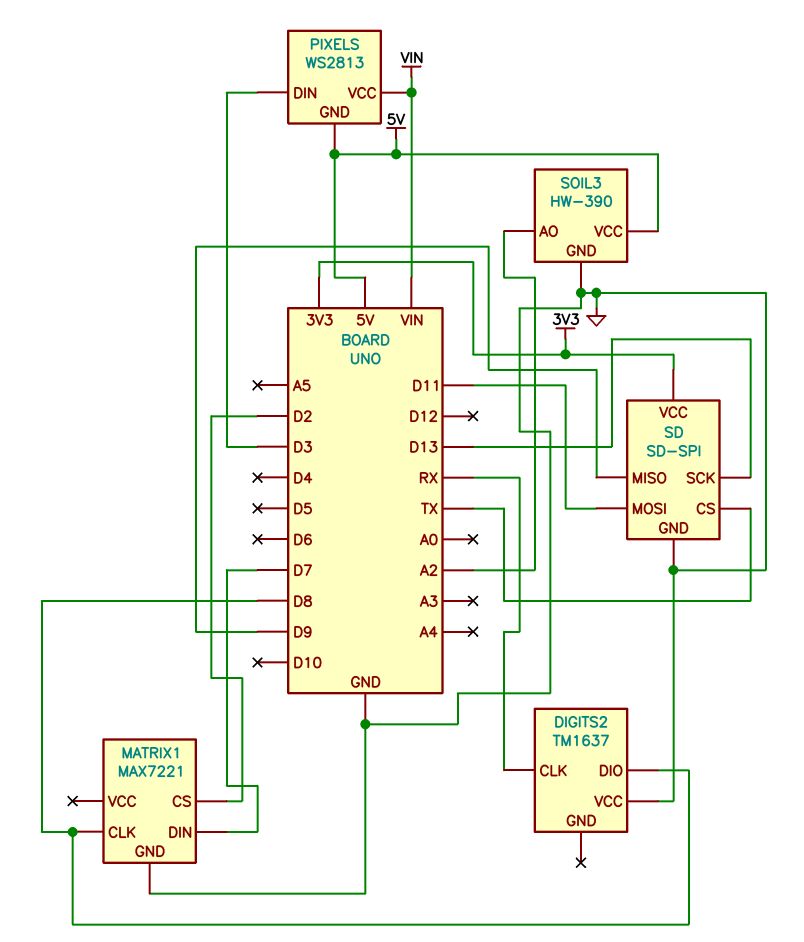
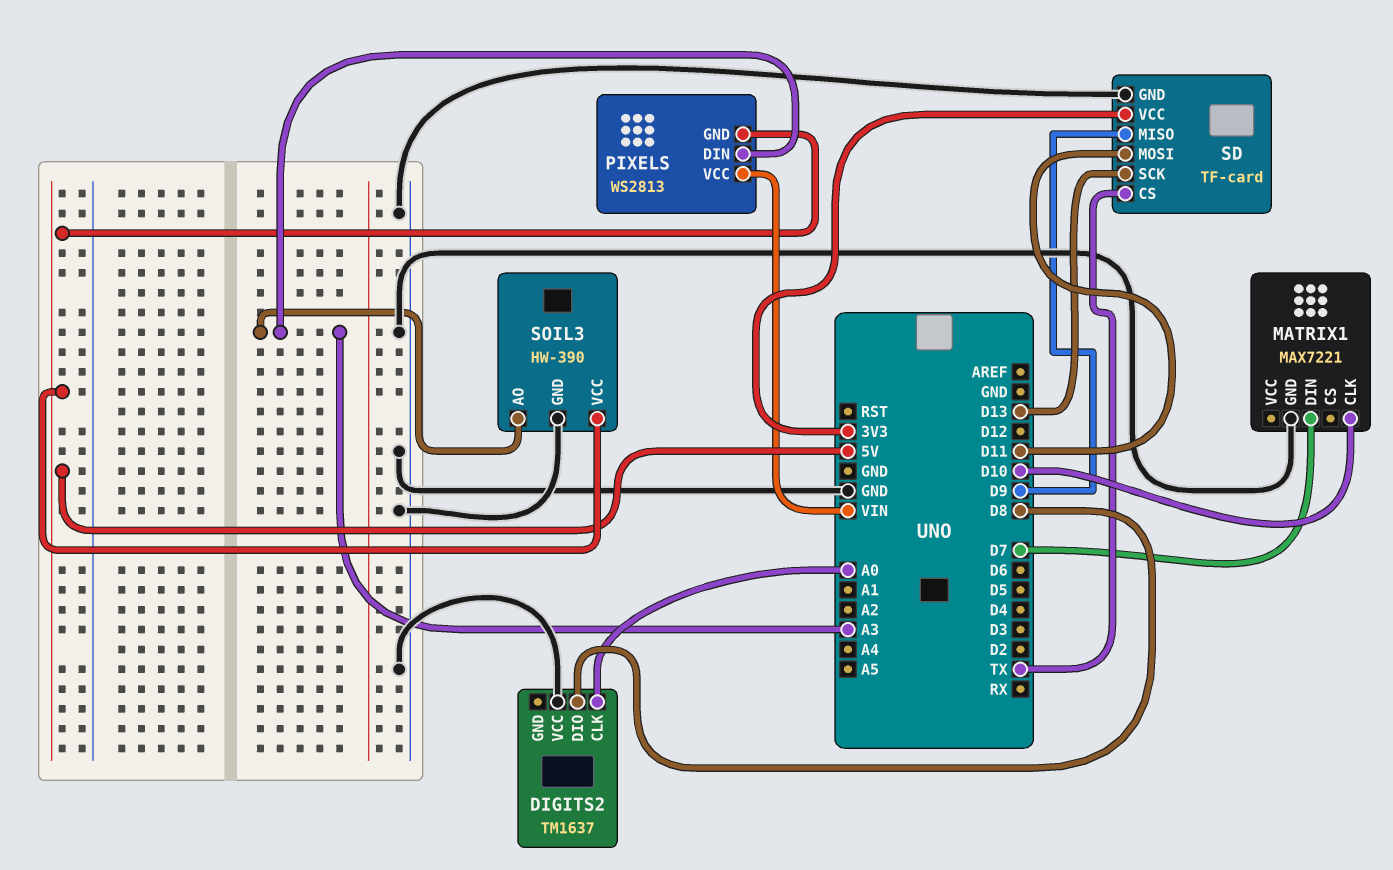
DIGITS2 pin CLK: RX -> A0
MATRIX1 pin CLK: D8 -> D10
MATRIX1 pin CS: D2 -> none
PIXELS pin DIN: D3 -> A3
SD: SD-SPI -> TF-card
SOIL3 pin AO: A2 -> A3

